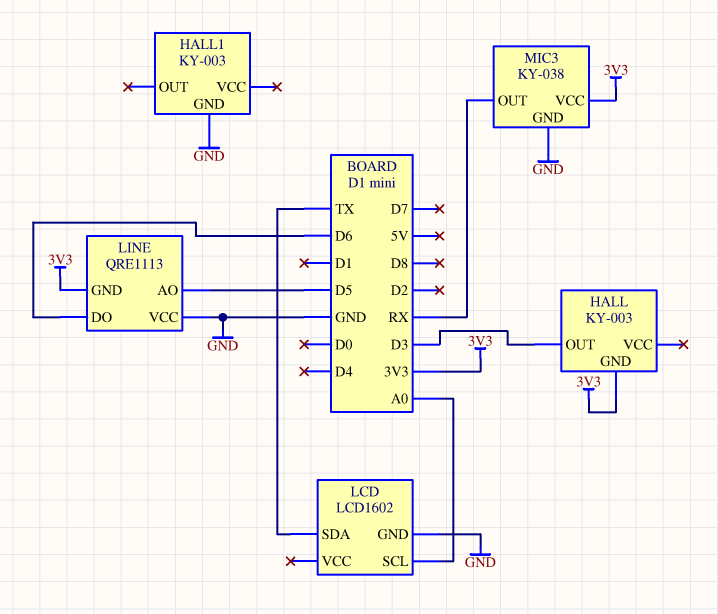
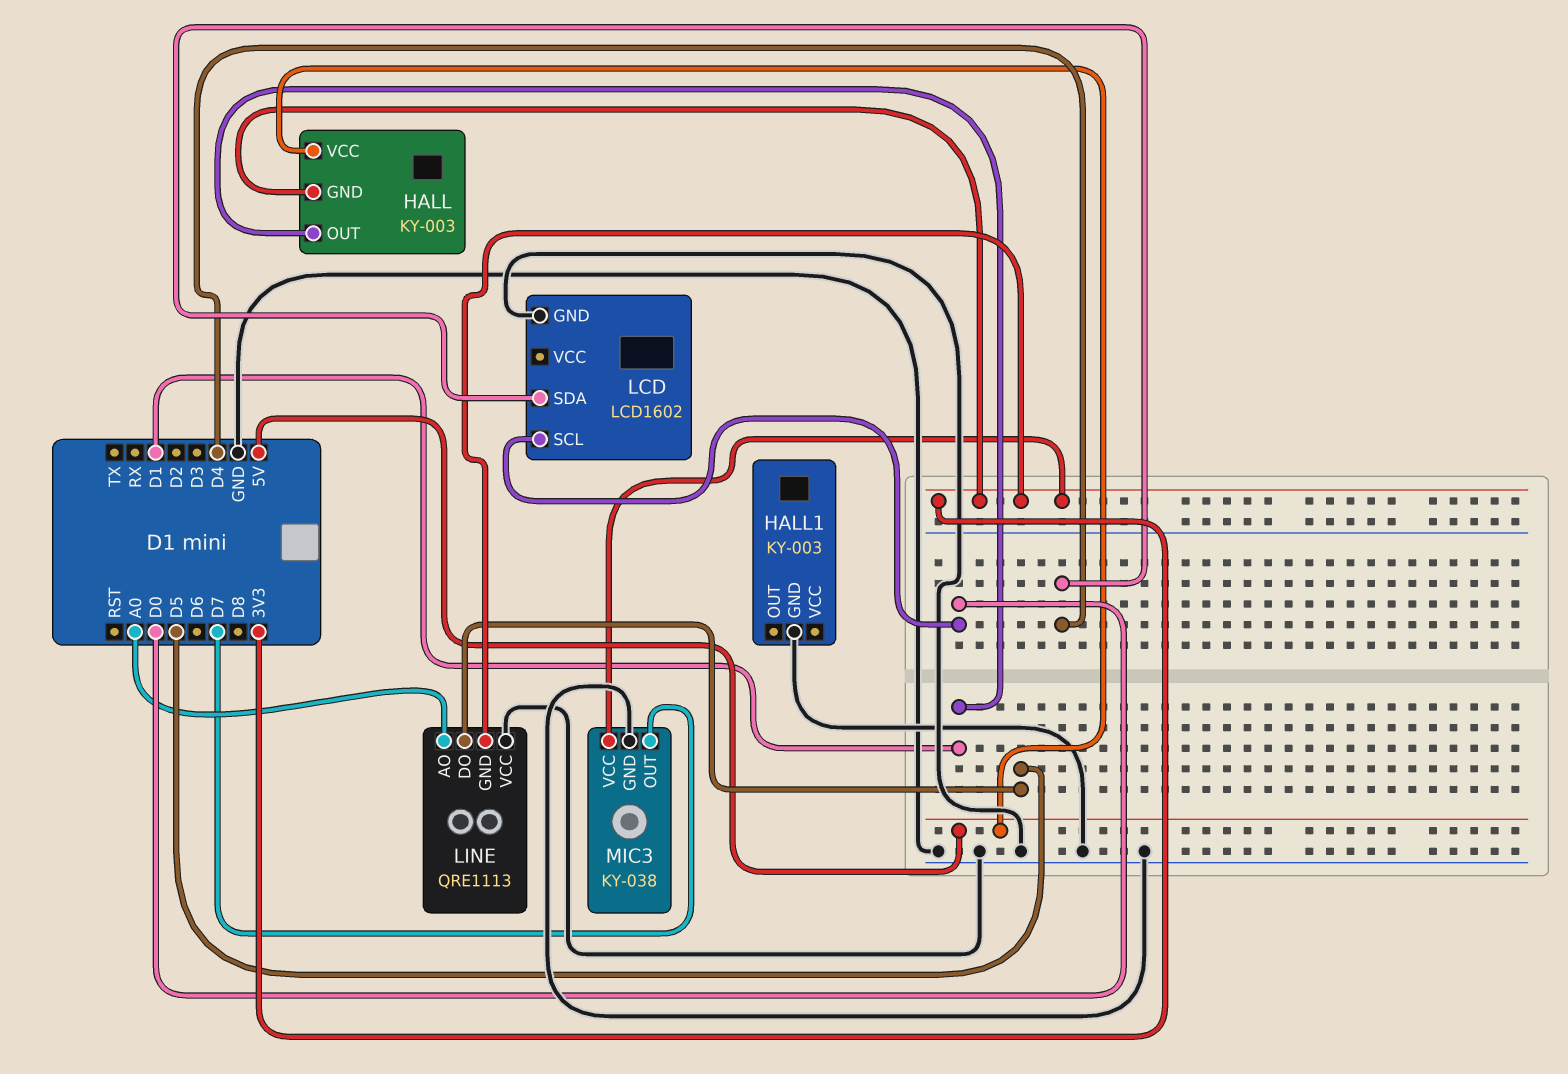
HALL pin OUT: D3 -> D1
HALL pin VCC: none -> 5V
LCD pin SCL: A0 -> D0
LCD pin SDA: TX -> D4
LINE pin AO: D5 -> A0
LINE pin DO: D6 -> D5
MIC3 pin OUT: RX -> D7

